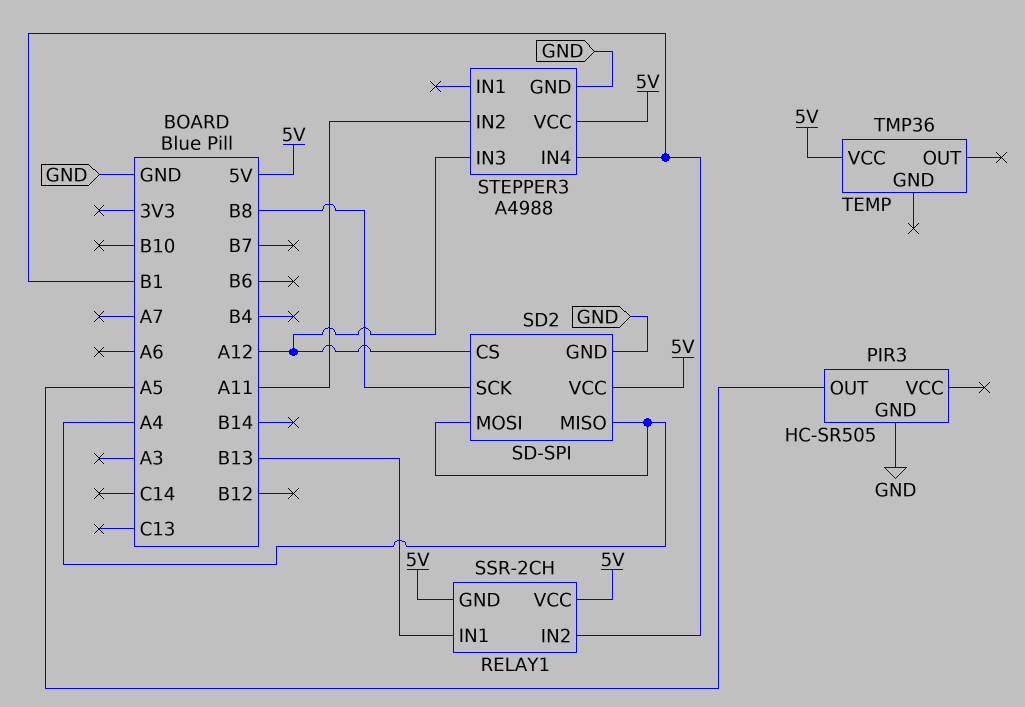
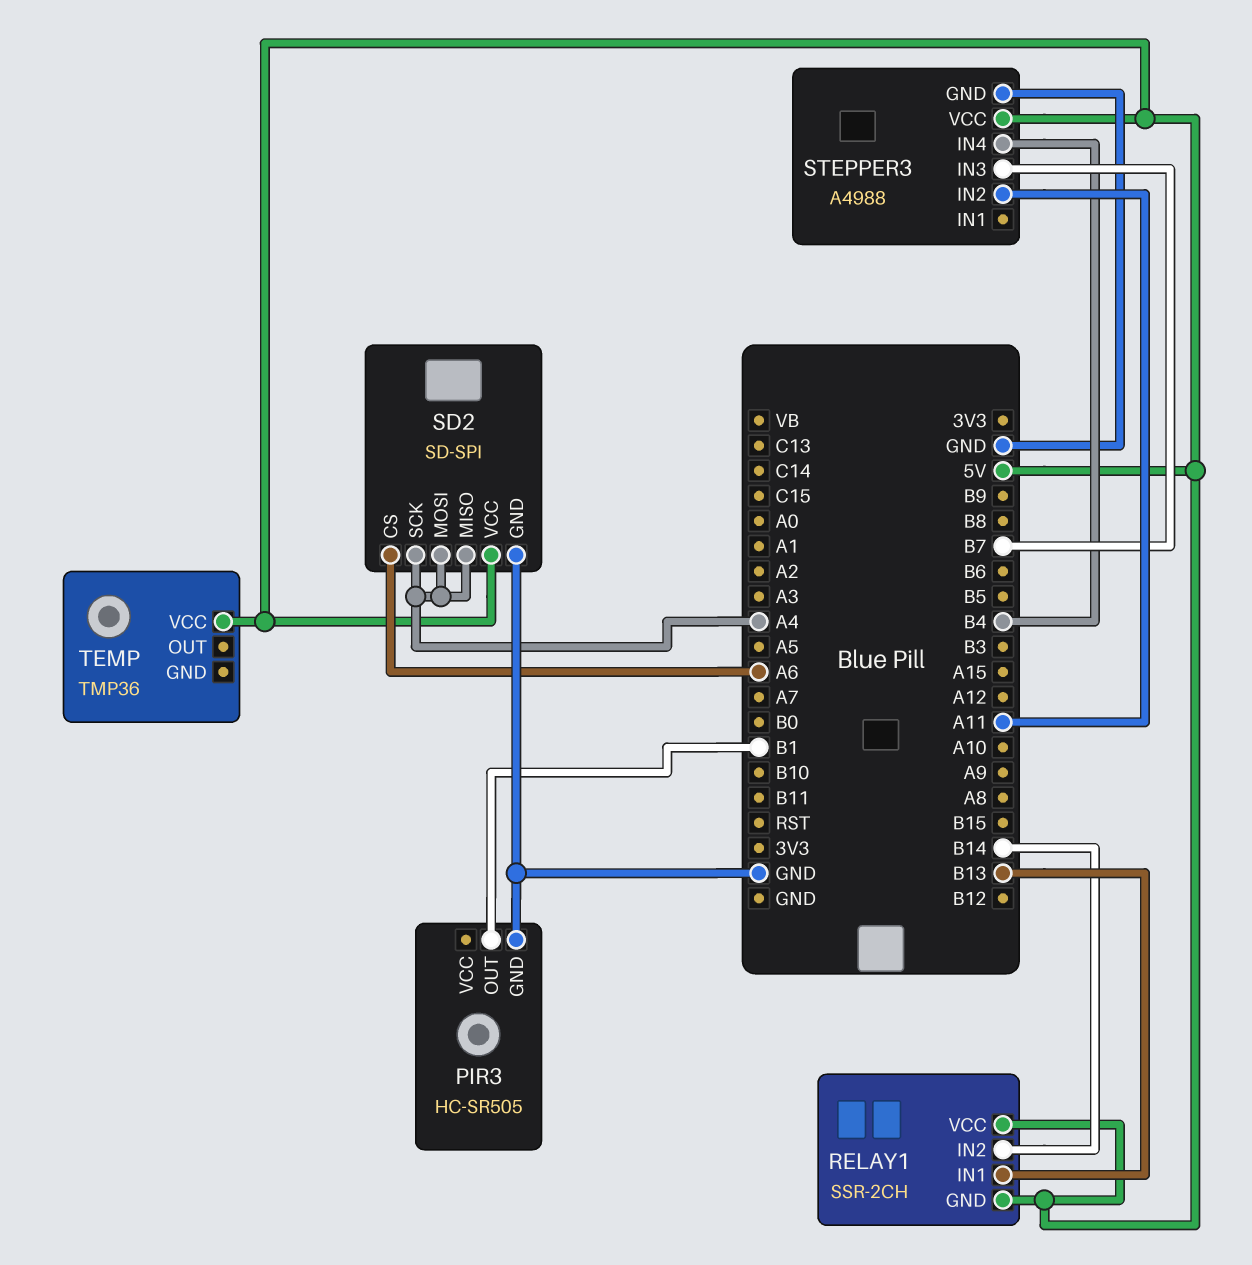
PIR3 pin OUT: A5 -> B1
RELAY1 pin IN2: B1 -> B14
SD2 pin CS: A12 -> A6
SD2 pin SCK: B8 -> A4
STEPPER3 pin IN3: A12 -> B7
STEPPER3 pin IN4: B1 -> B4

